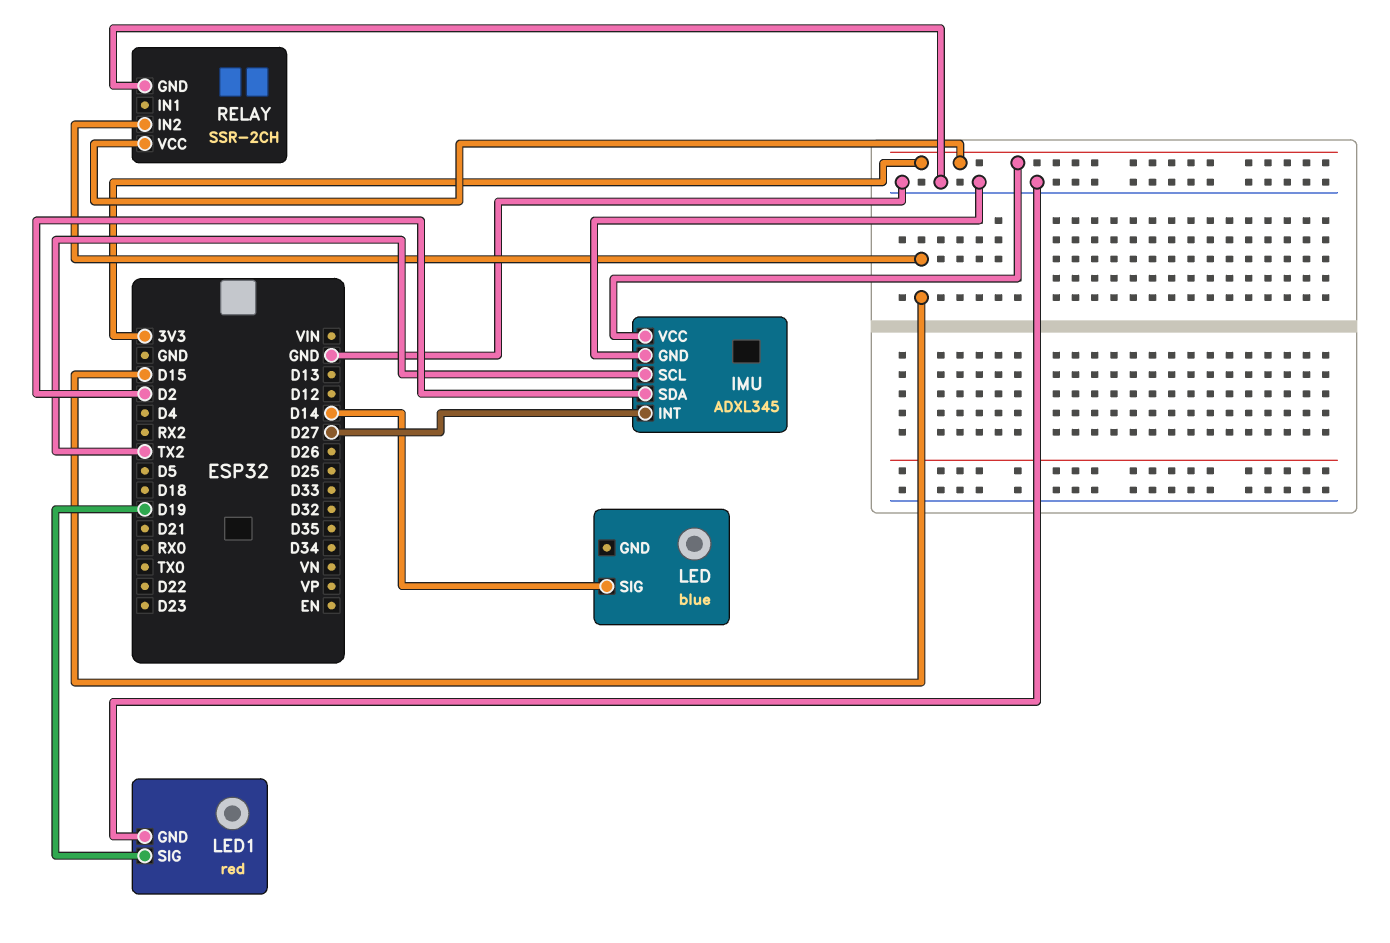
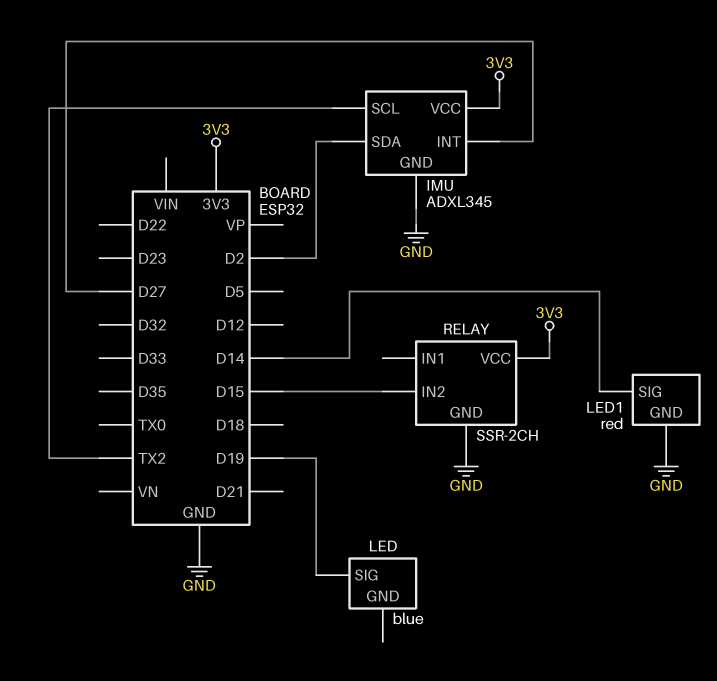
LED pin SIG: D14 -> D19
LED1 pin SIG: D19 -> D14

